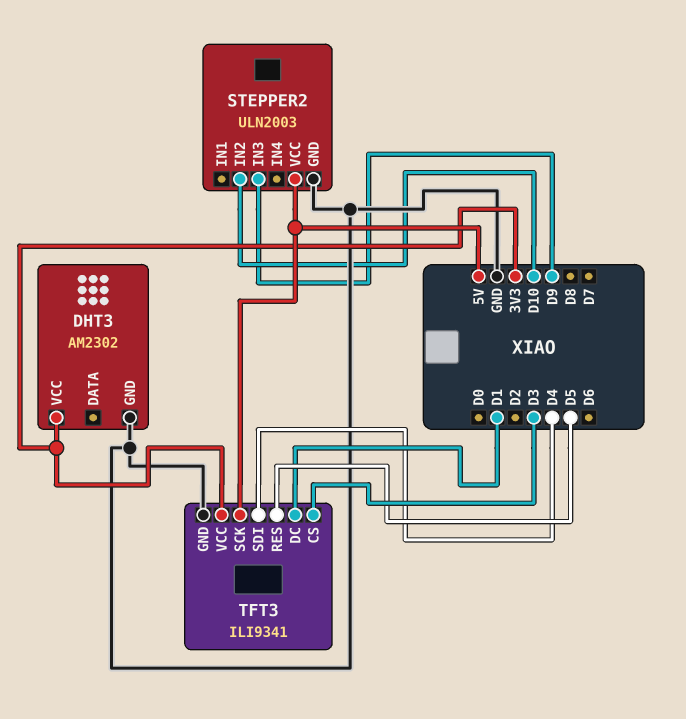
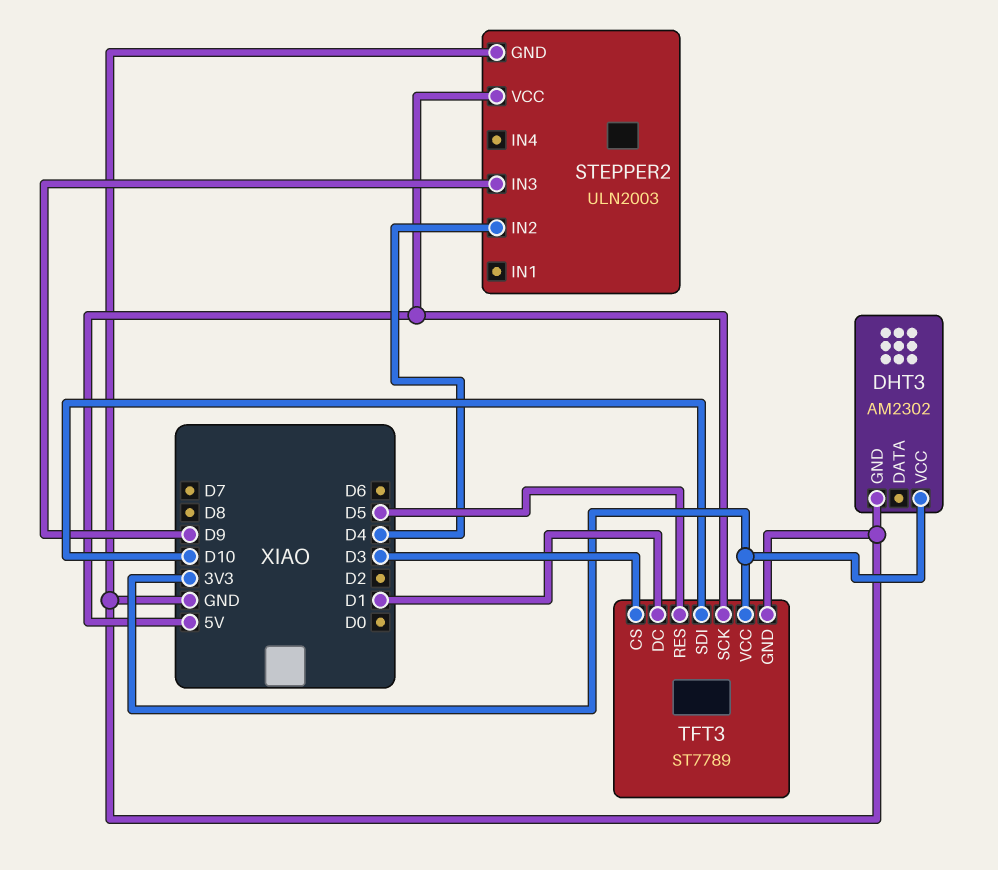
STEPPER2 pin IN2: D10 -> D4
TFT3: ILI9341 -> ST7789
TFT3 pin SDI: D4 -> D10

